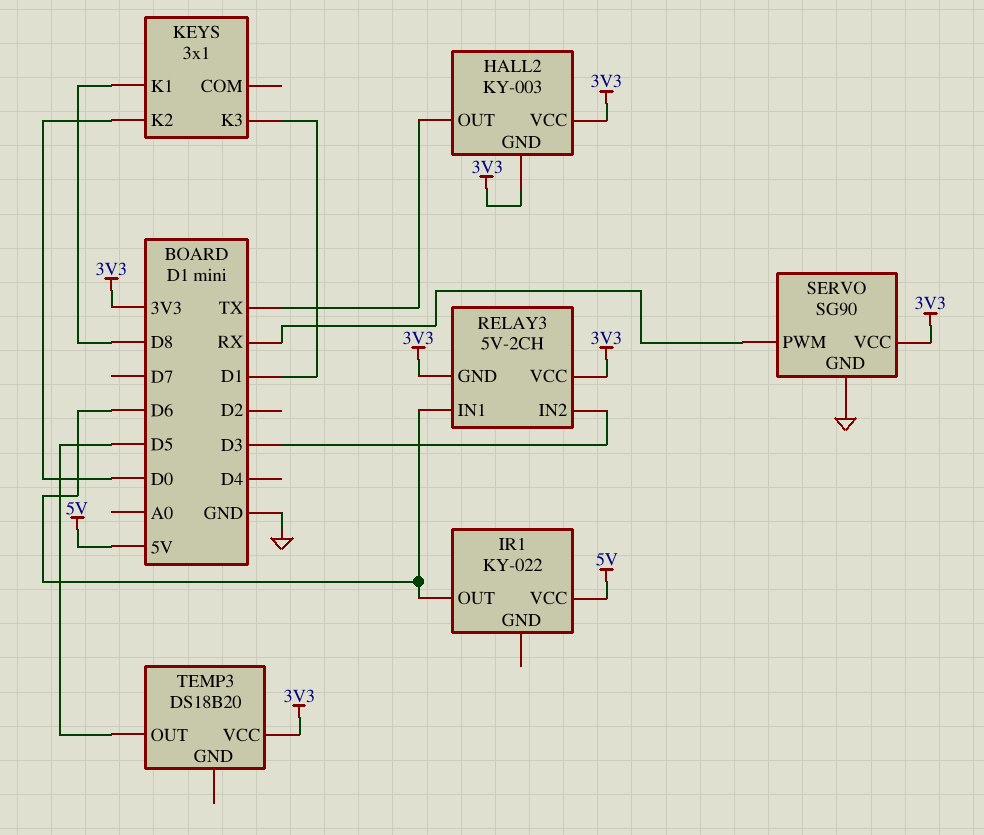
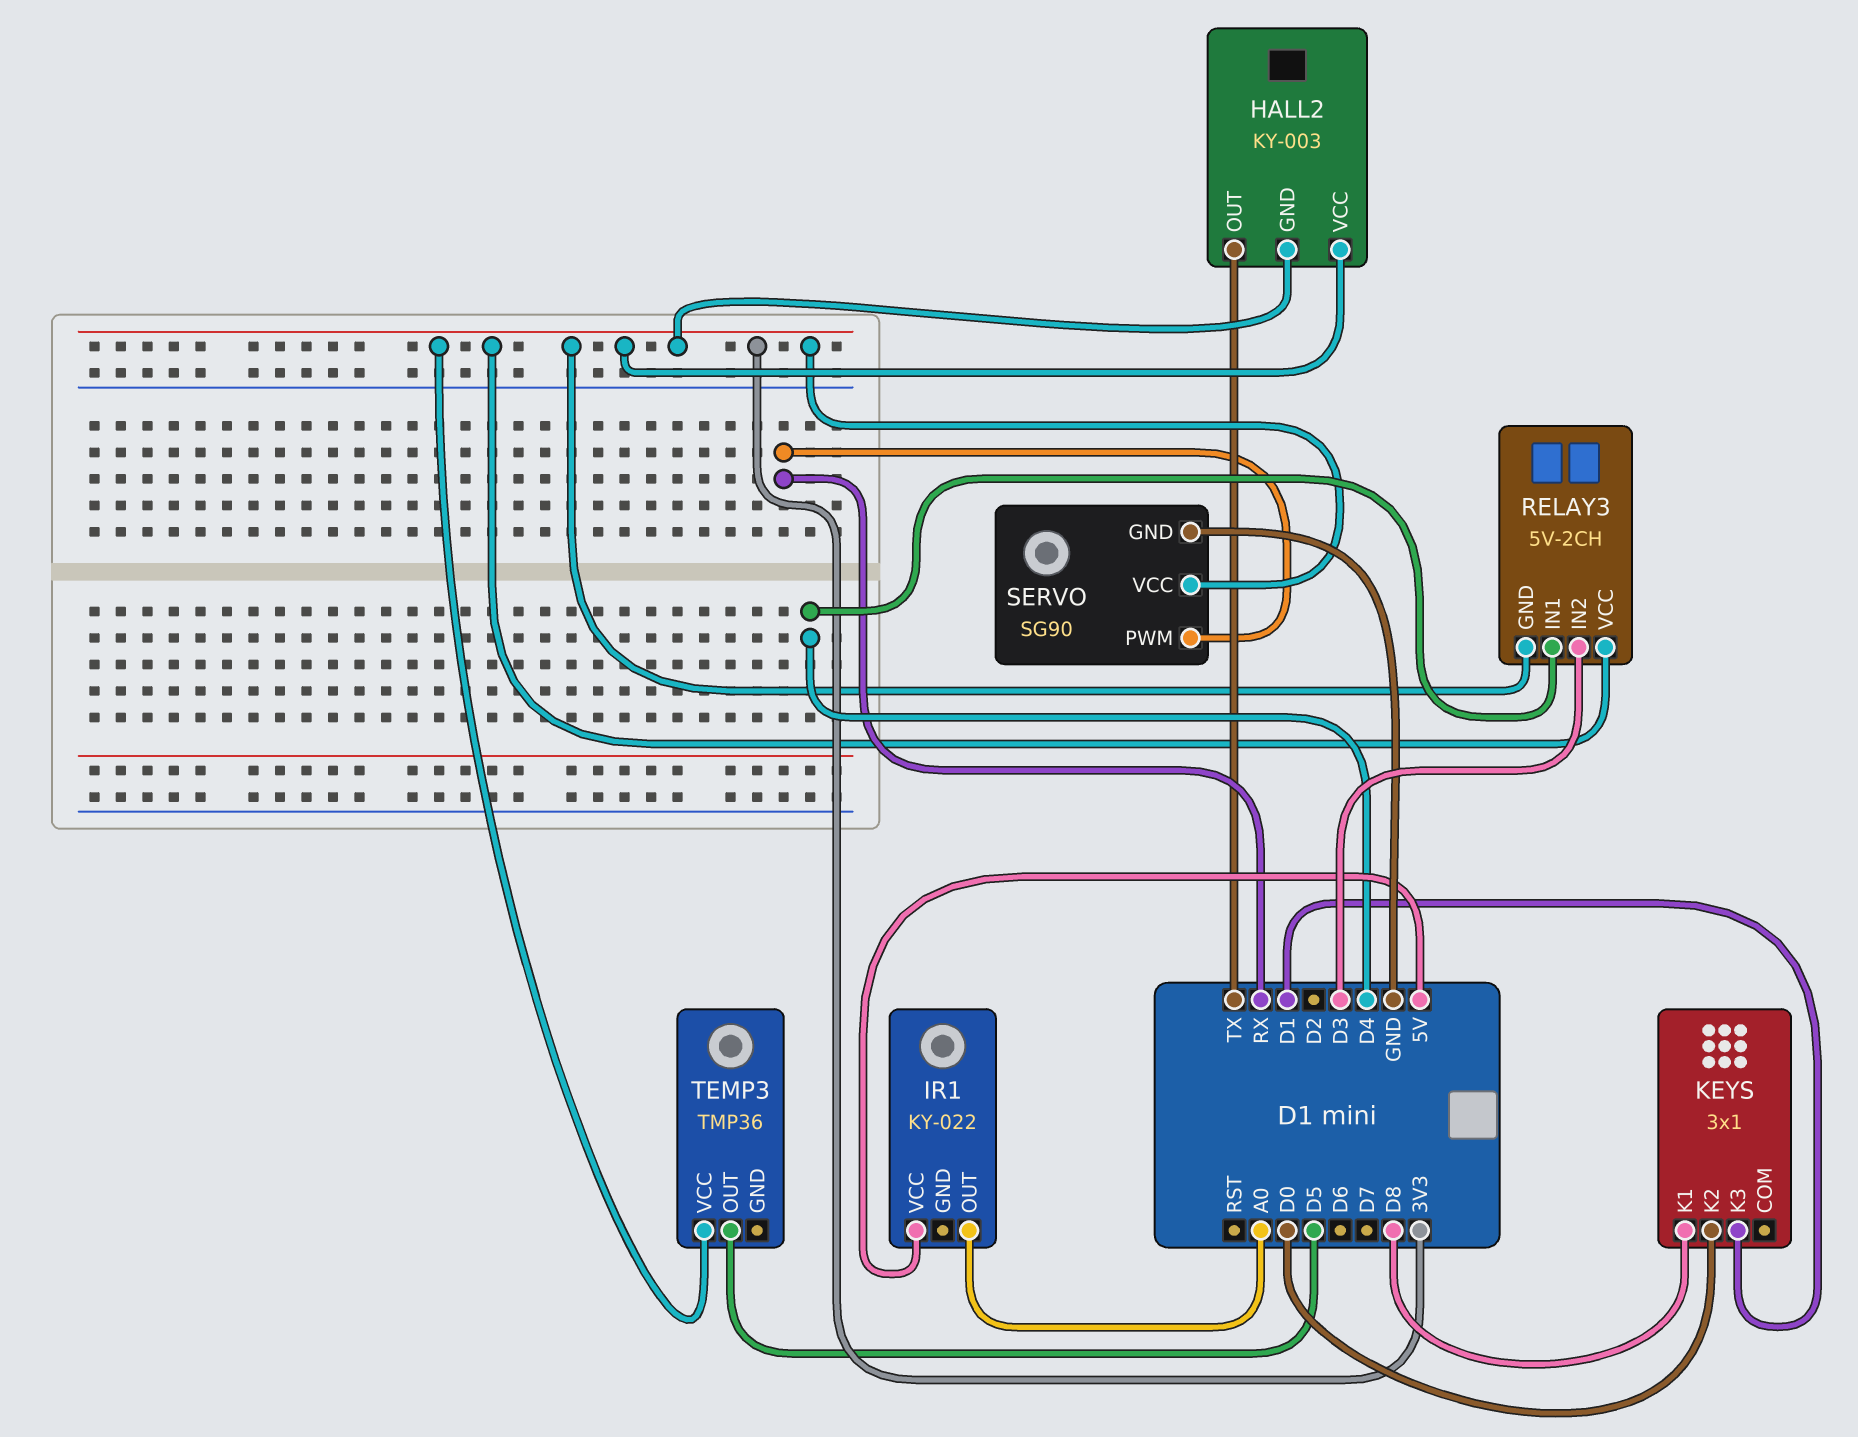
IR1 pin OUT: D6 -> A0
RELAY3 pin IN1: D6 -> D4
TEMP3: DS18B20 -> TMP36

